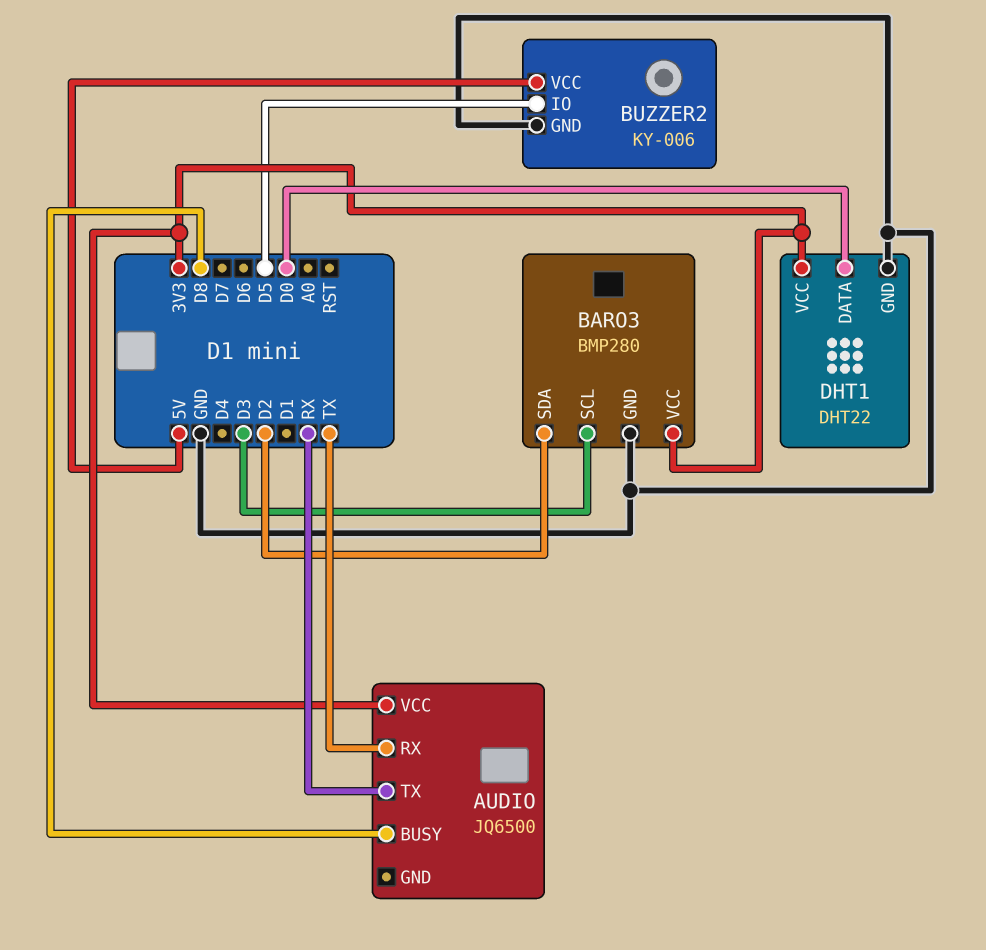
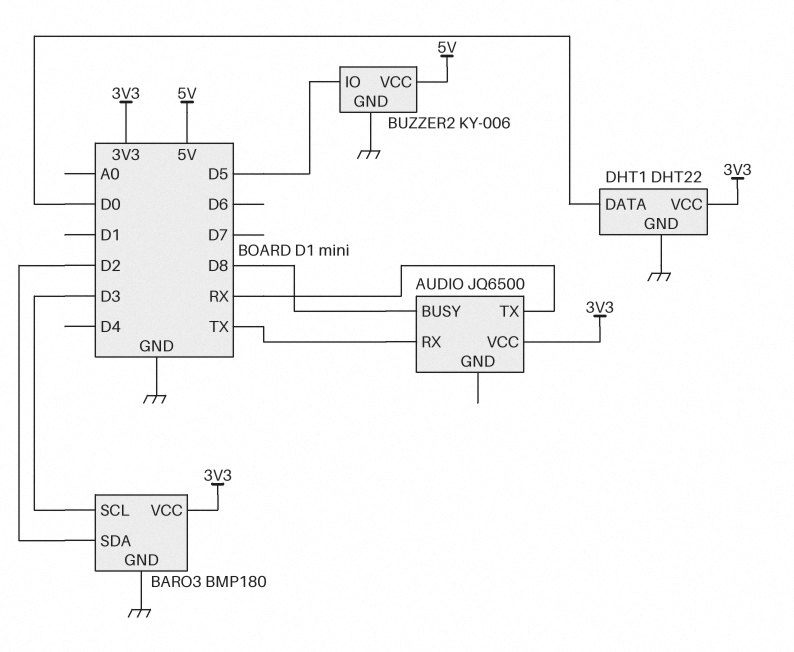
BARO3: BMP280 -> BMP180

